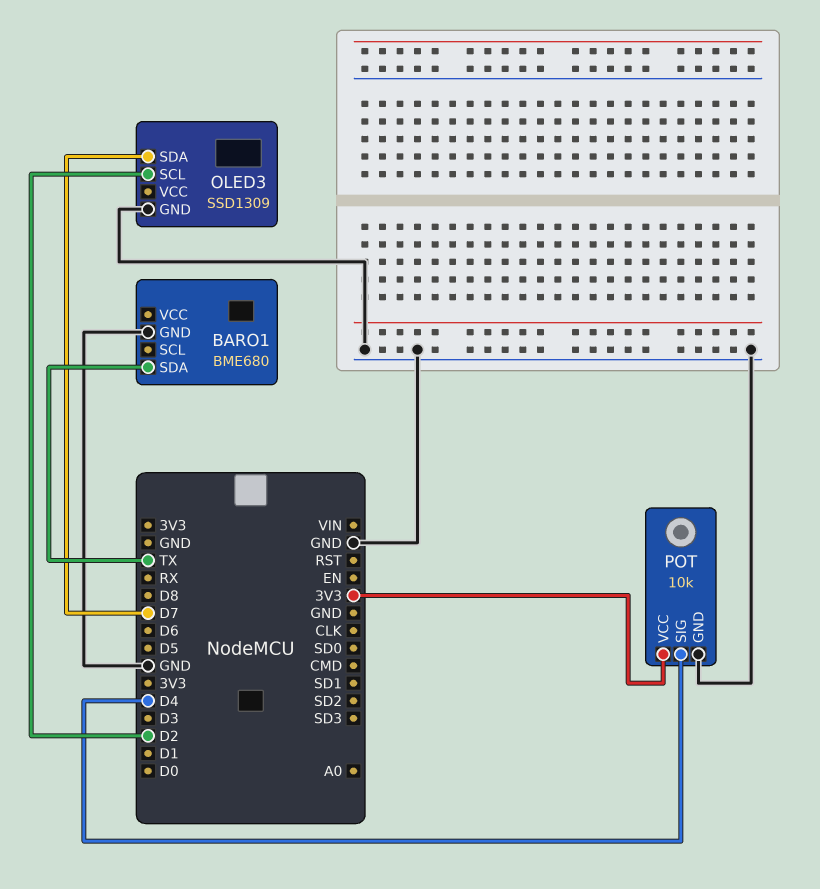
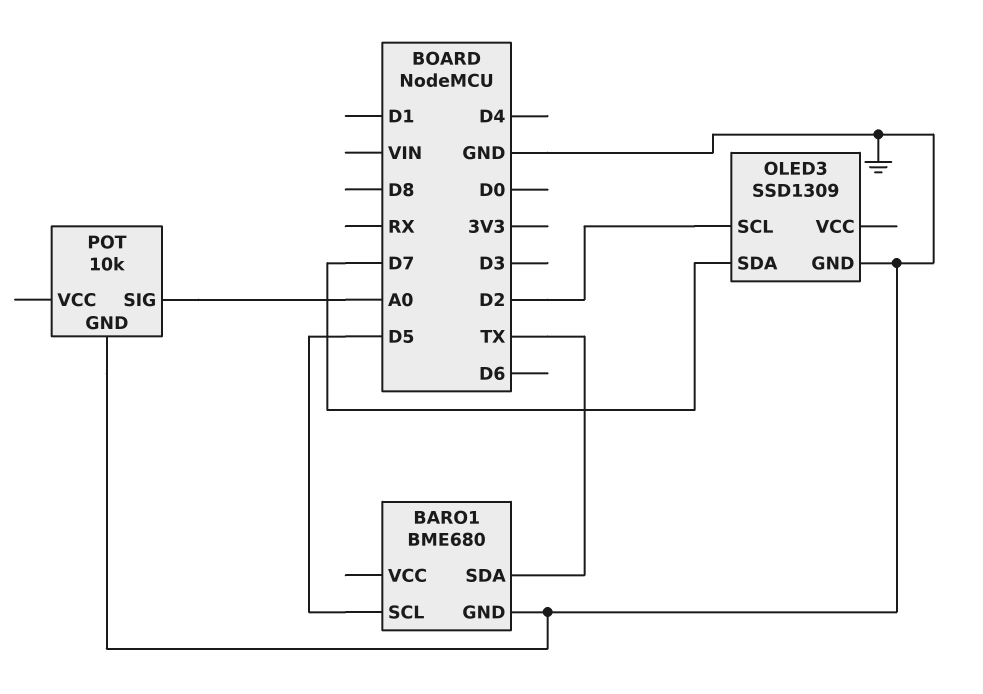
BARO1 pin SCL: none -> D5
POT pin SIG: D4 -> A0
POT pin VCC: 3V3 -> none

